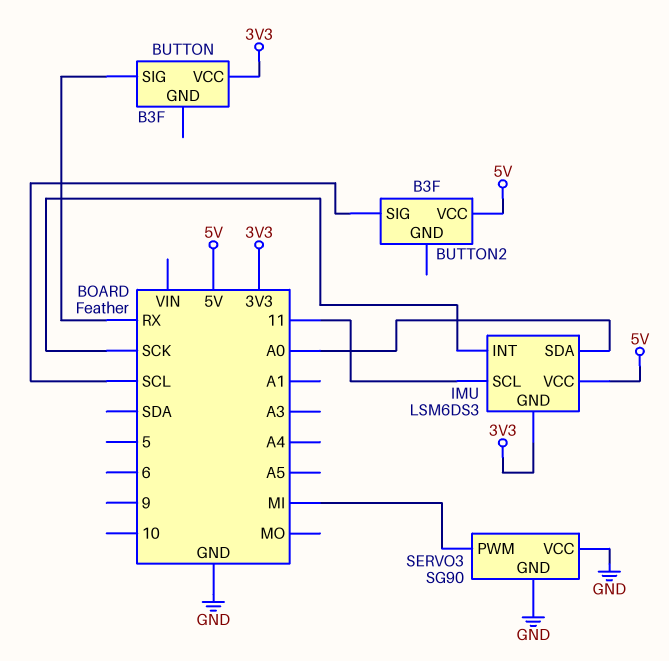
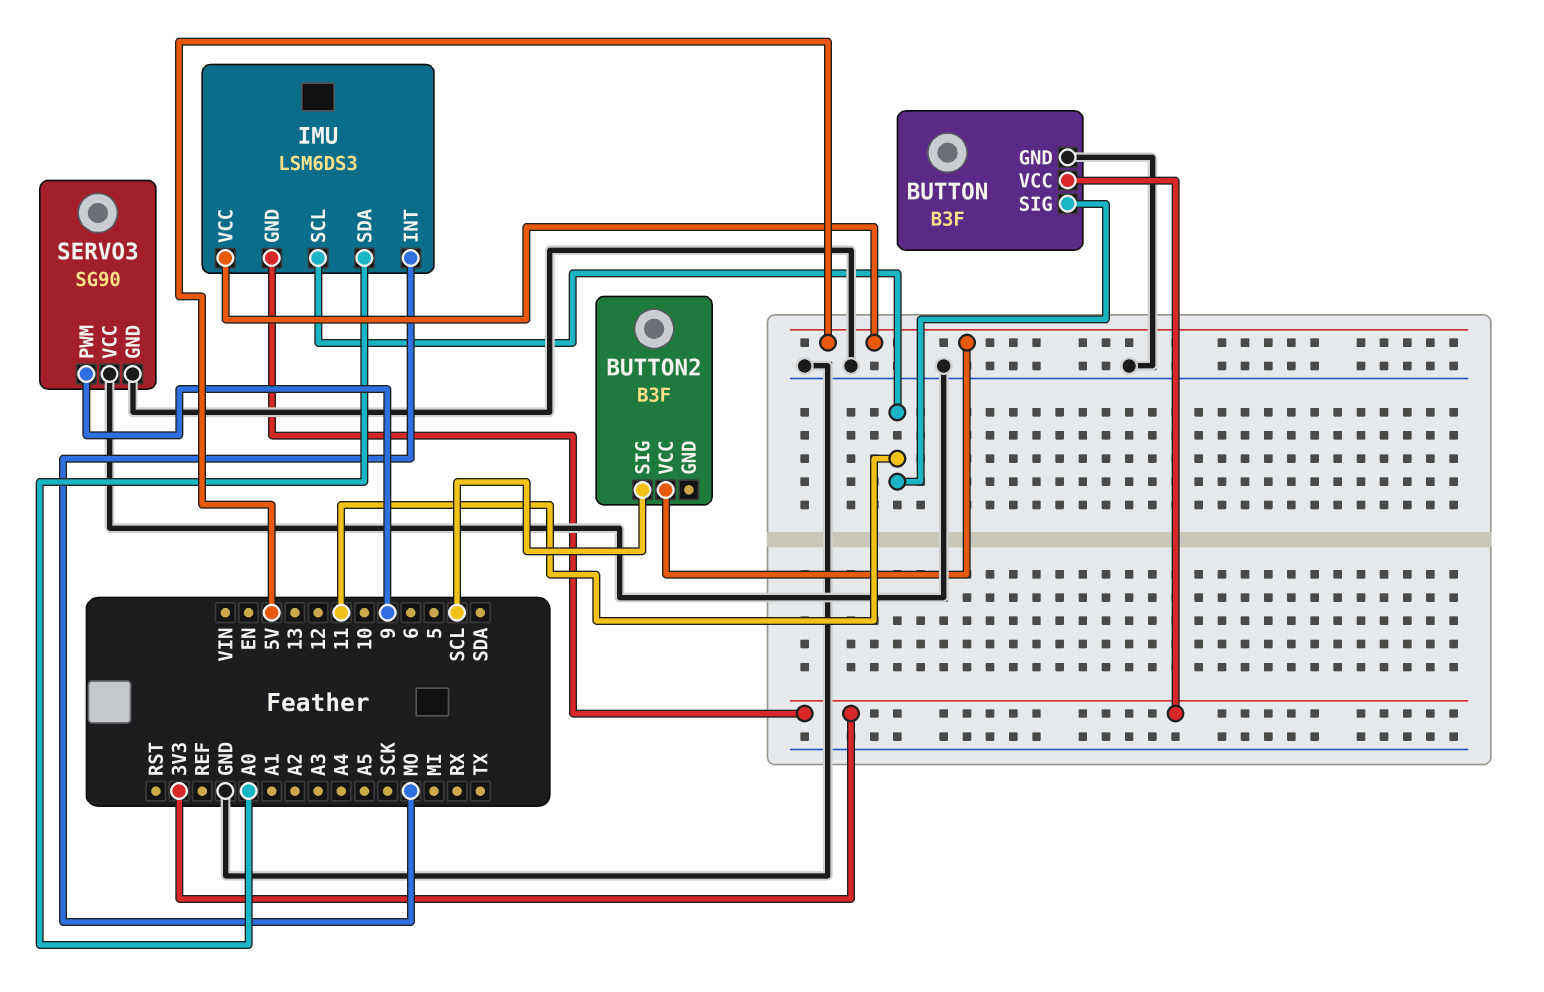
BUTTON pin GND: none -> GND
BUTTON pin SIG: RX -> 11
IMU pin INT: SCK -> MO
SERVO3 pin PWM: MI -> 9

